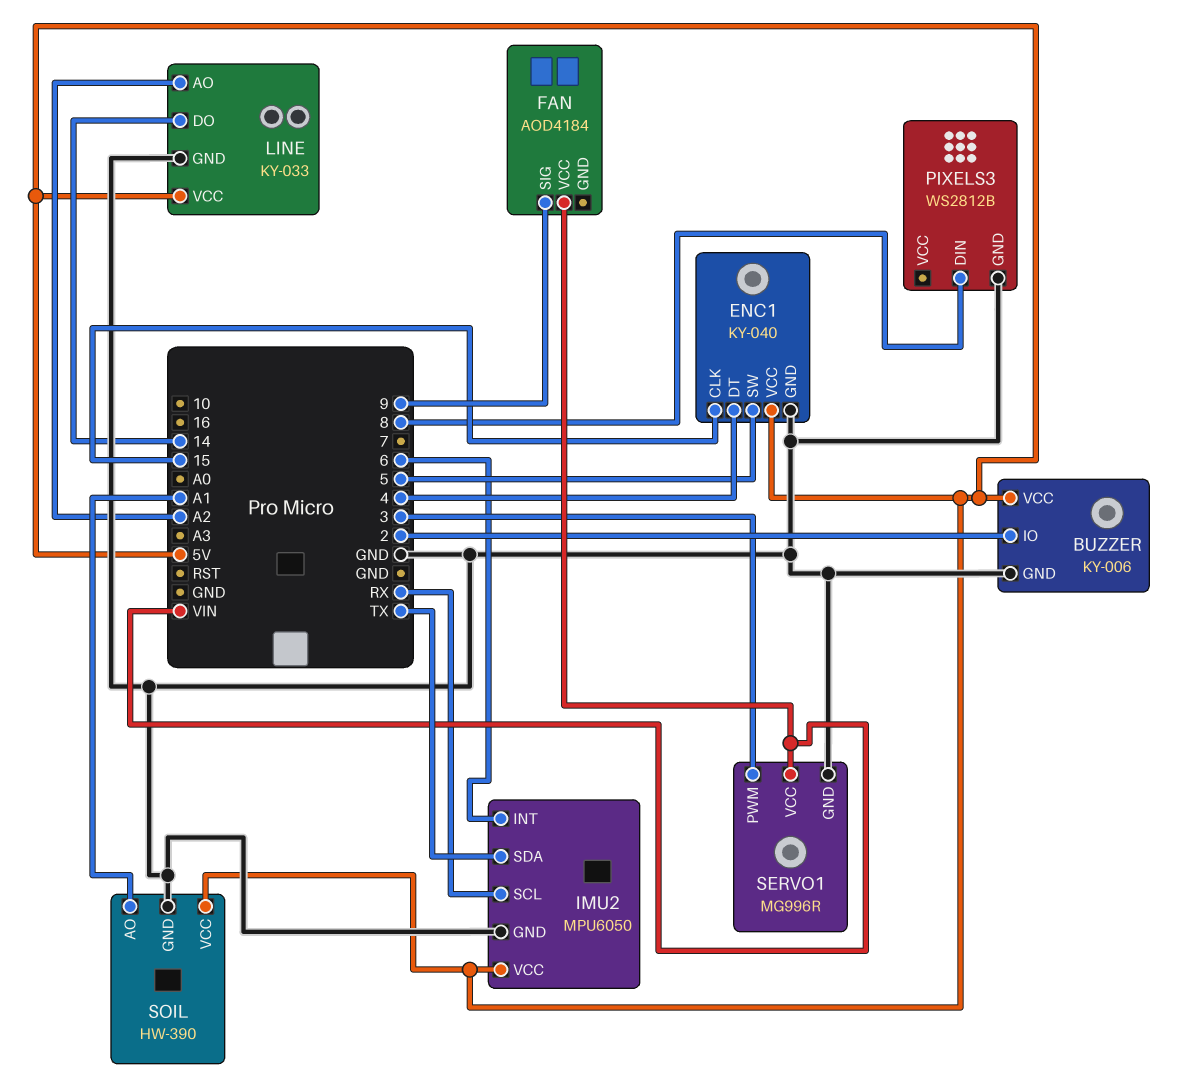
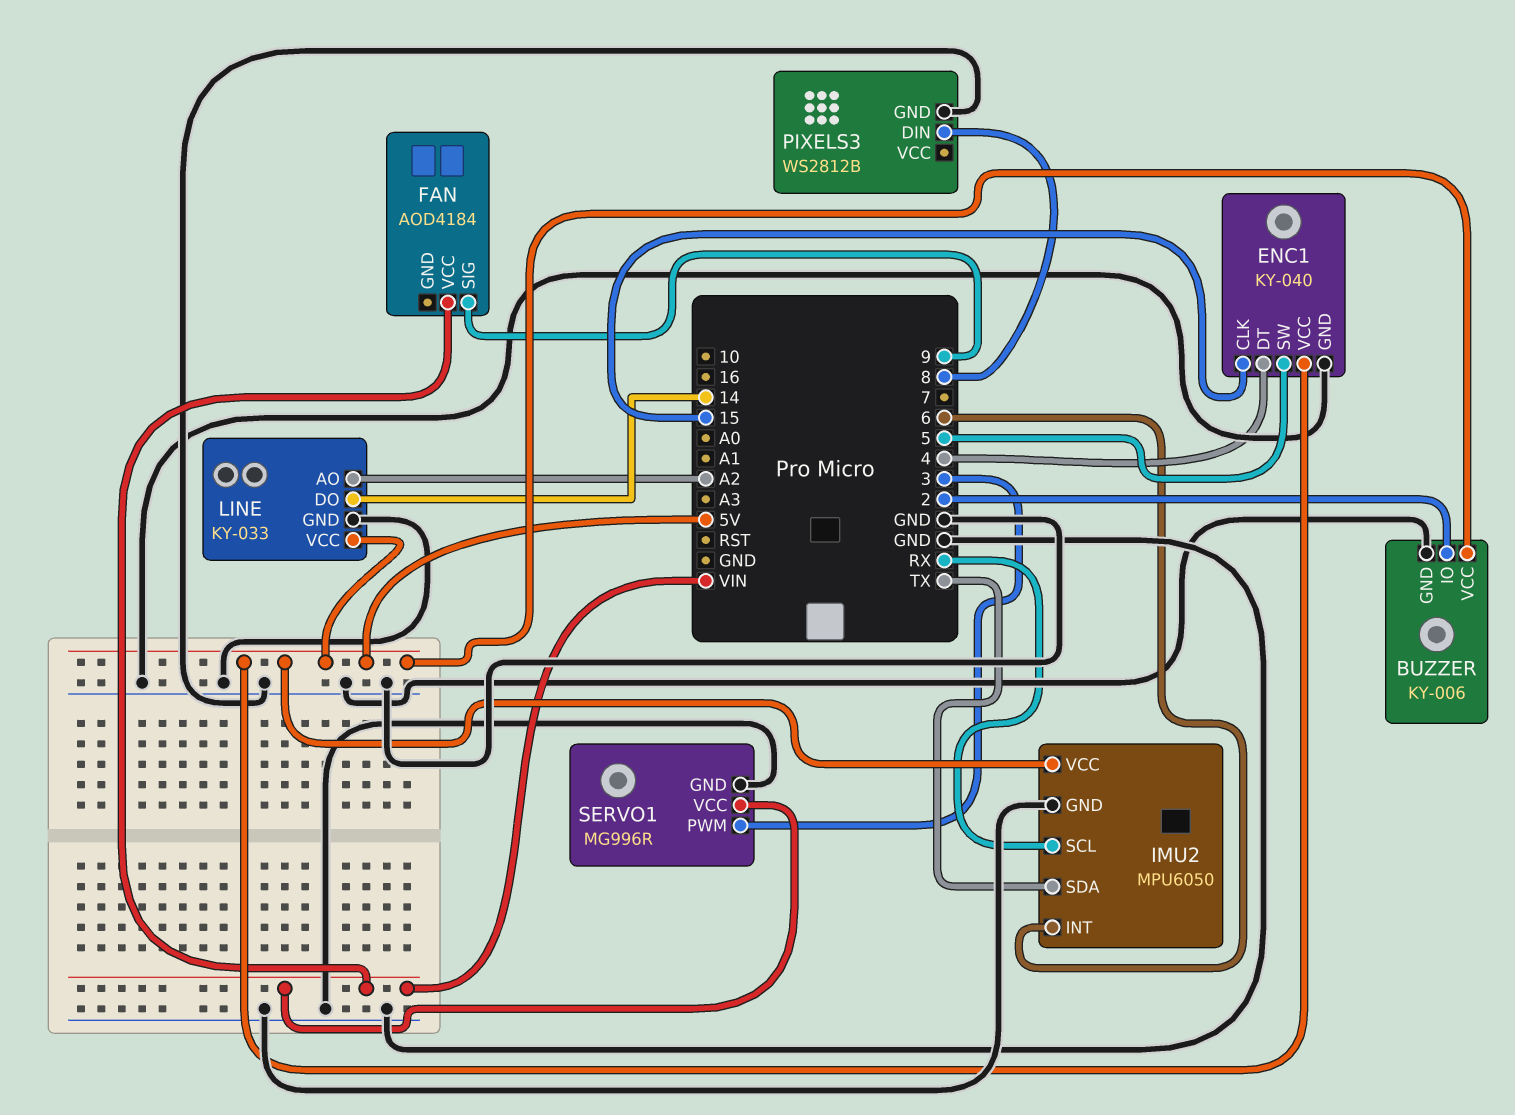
SOIL: HW-390 -> none
SOIL pin AO: A1 -> none
SOIL pin GND: GND -> none
SOIL pin VCC: 5V -> none

